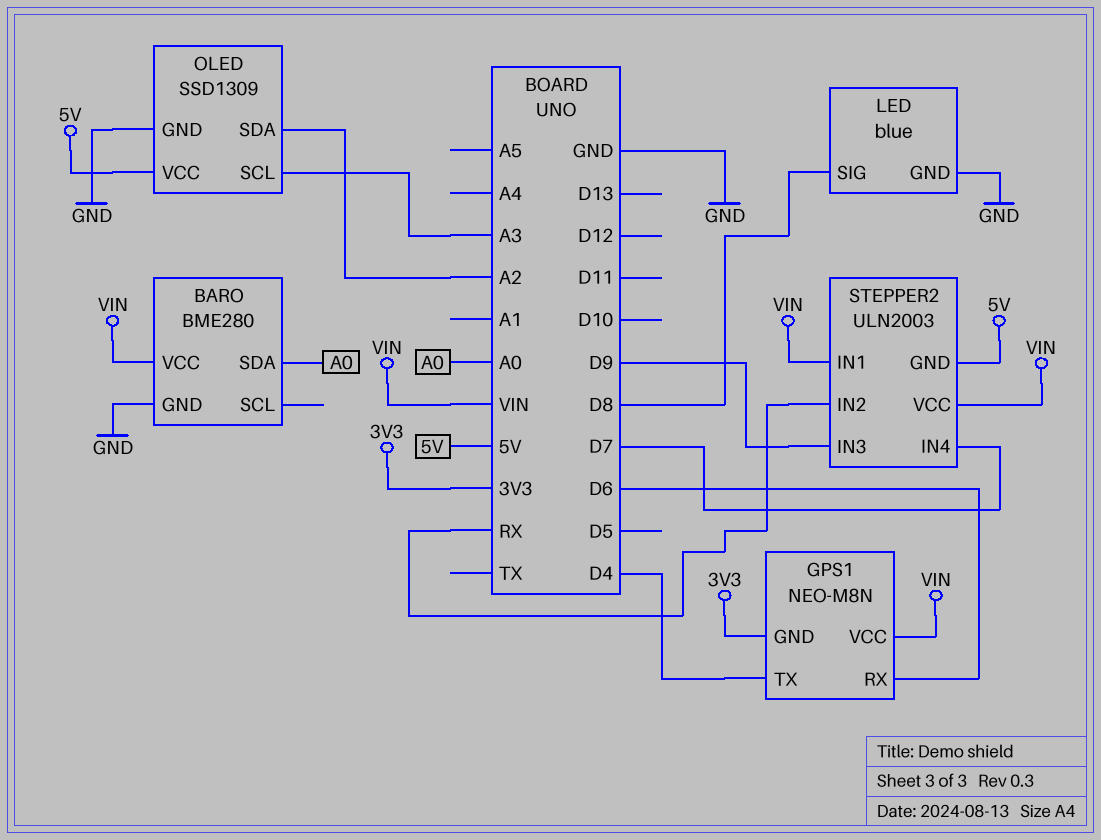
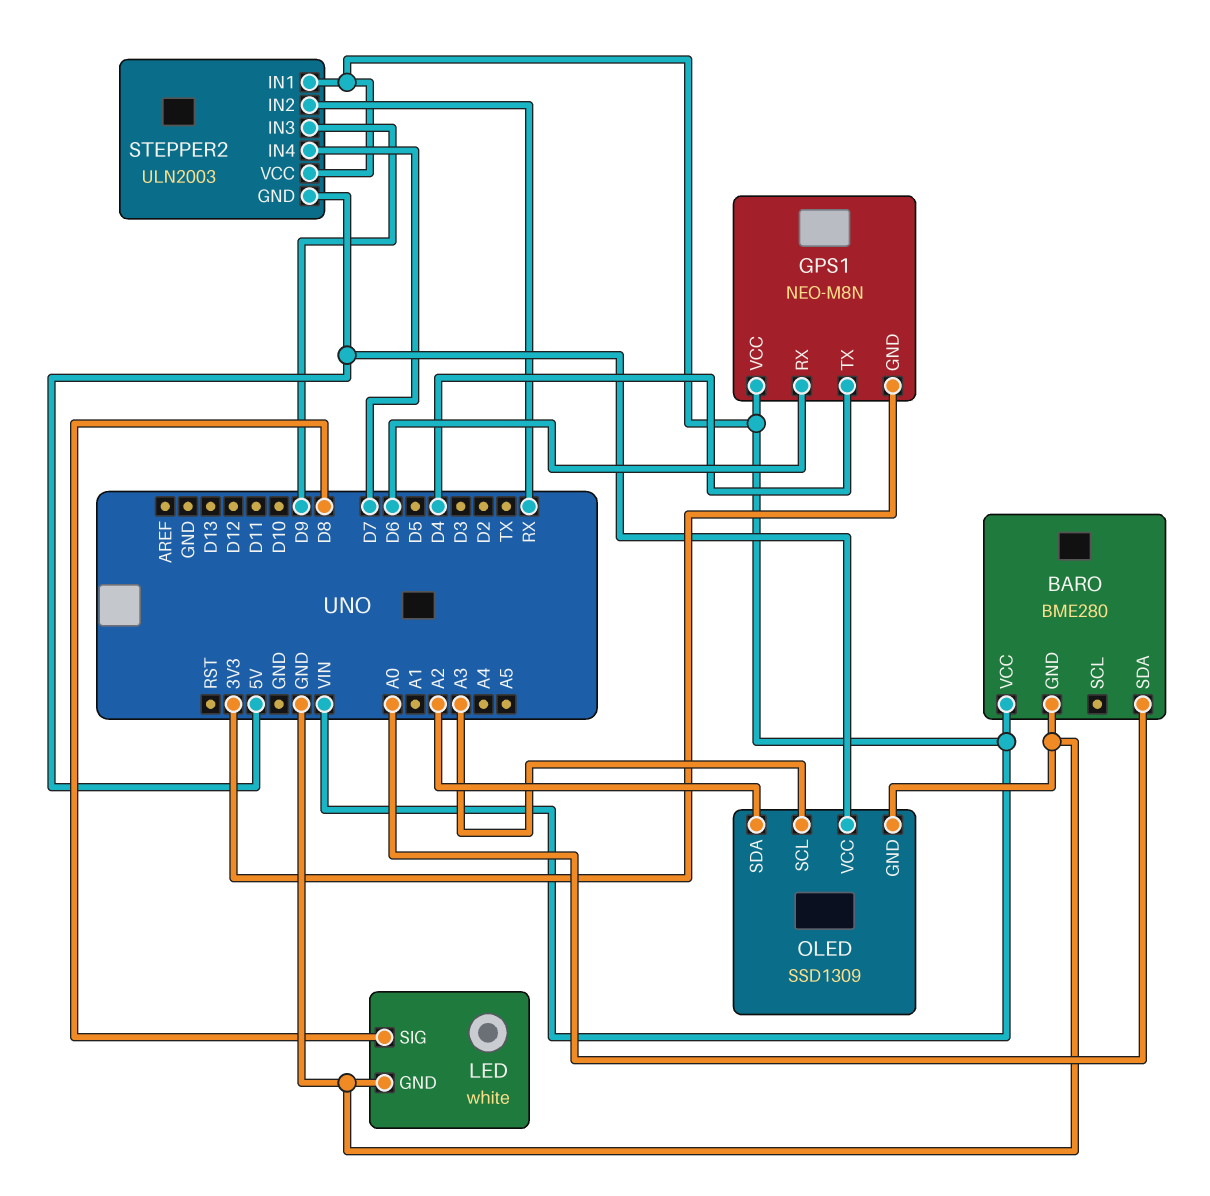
LED: blue -> white

